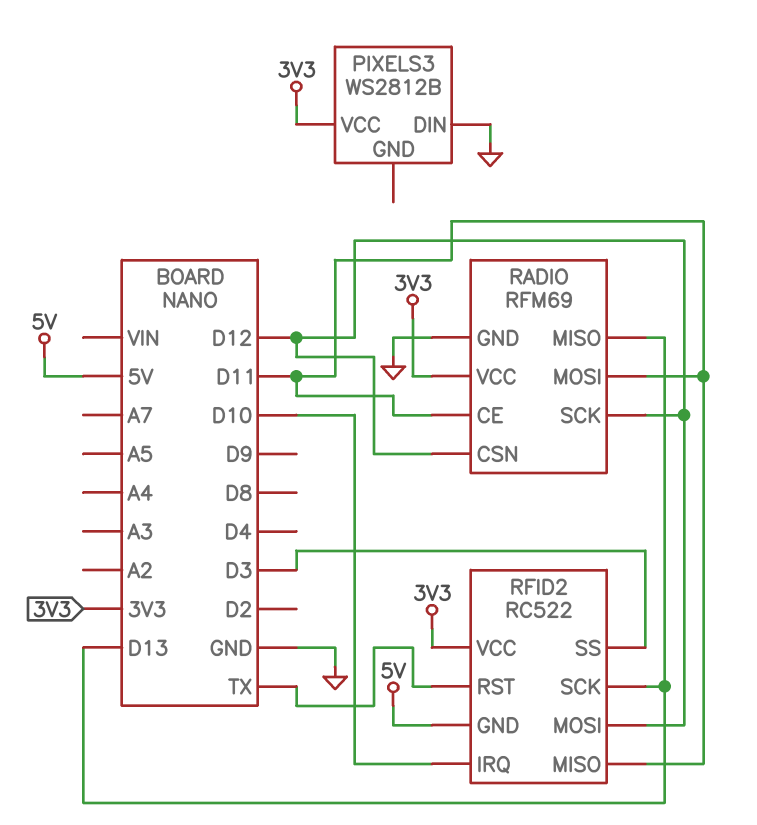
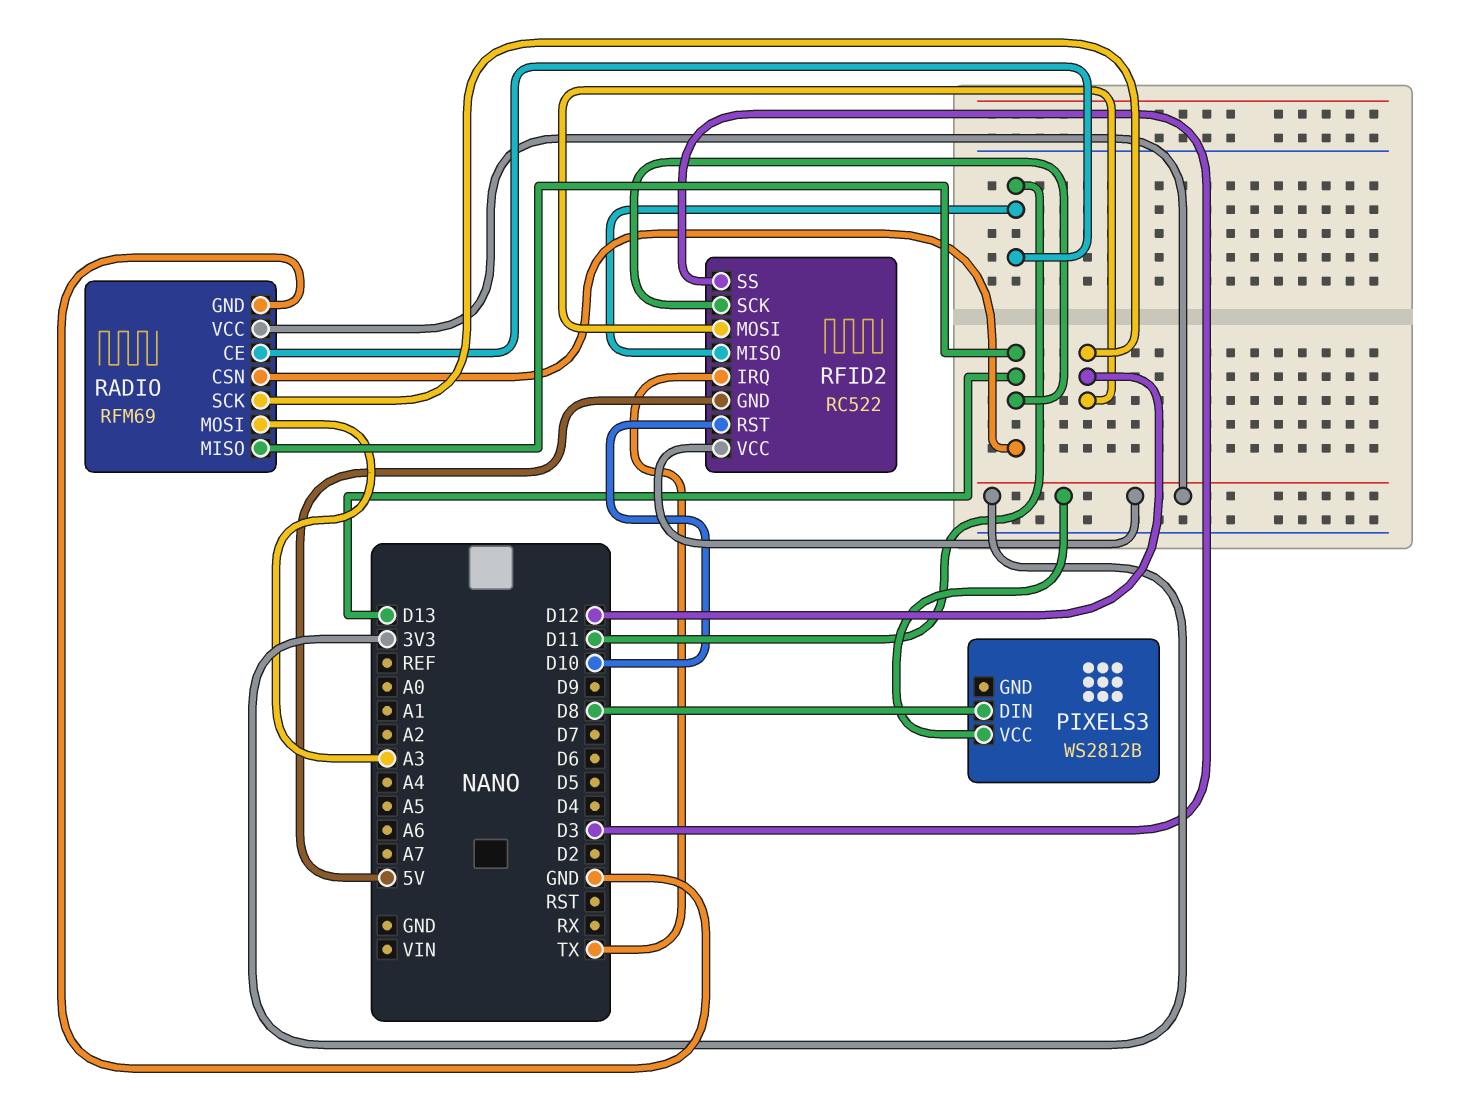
PIXELS3 pin DIN: GND -> D8
RADIO pin CSN: D12 -> D13
RADIO pin MOSI: D11 -> A3
RFID2 pin IRQ: D10 -> TX
RFID2 pin RST: TX -> D10

